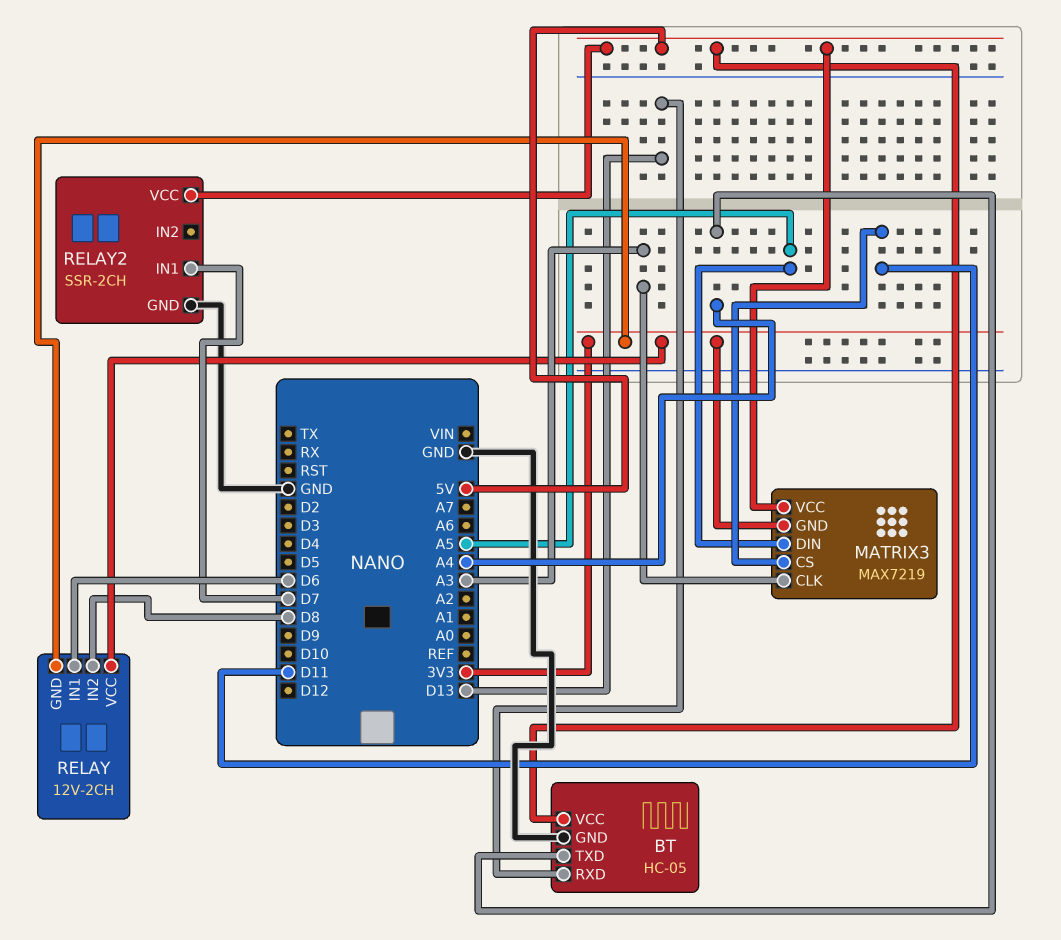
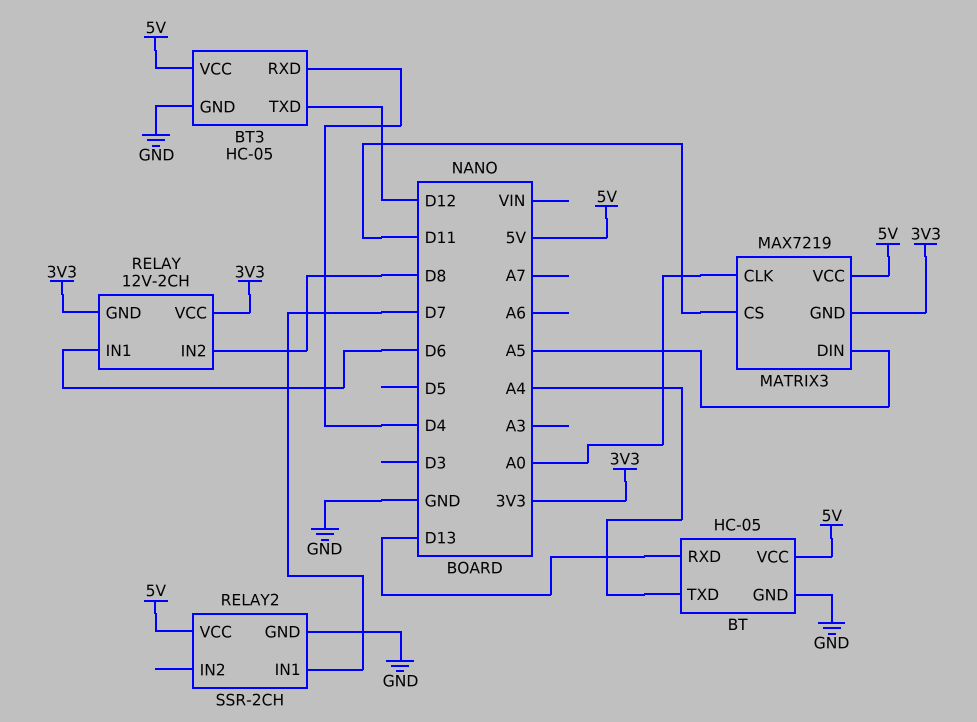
BT3: none -> HC-05
BT3 pin GND: none -> GND
BT3 pin RXD: none -> D4
BT3 pin TXD: none -> D12
BT3 pin VCC: none -> 5V
MATRIX3 pin CLK: A3 -> A0

